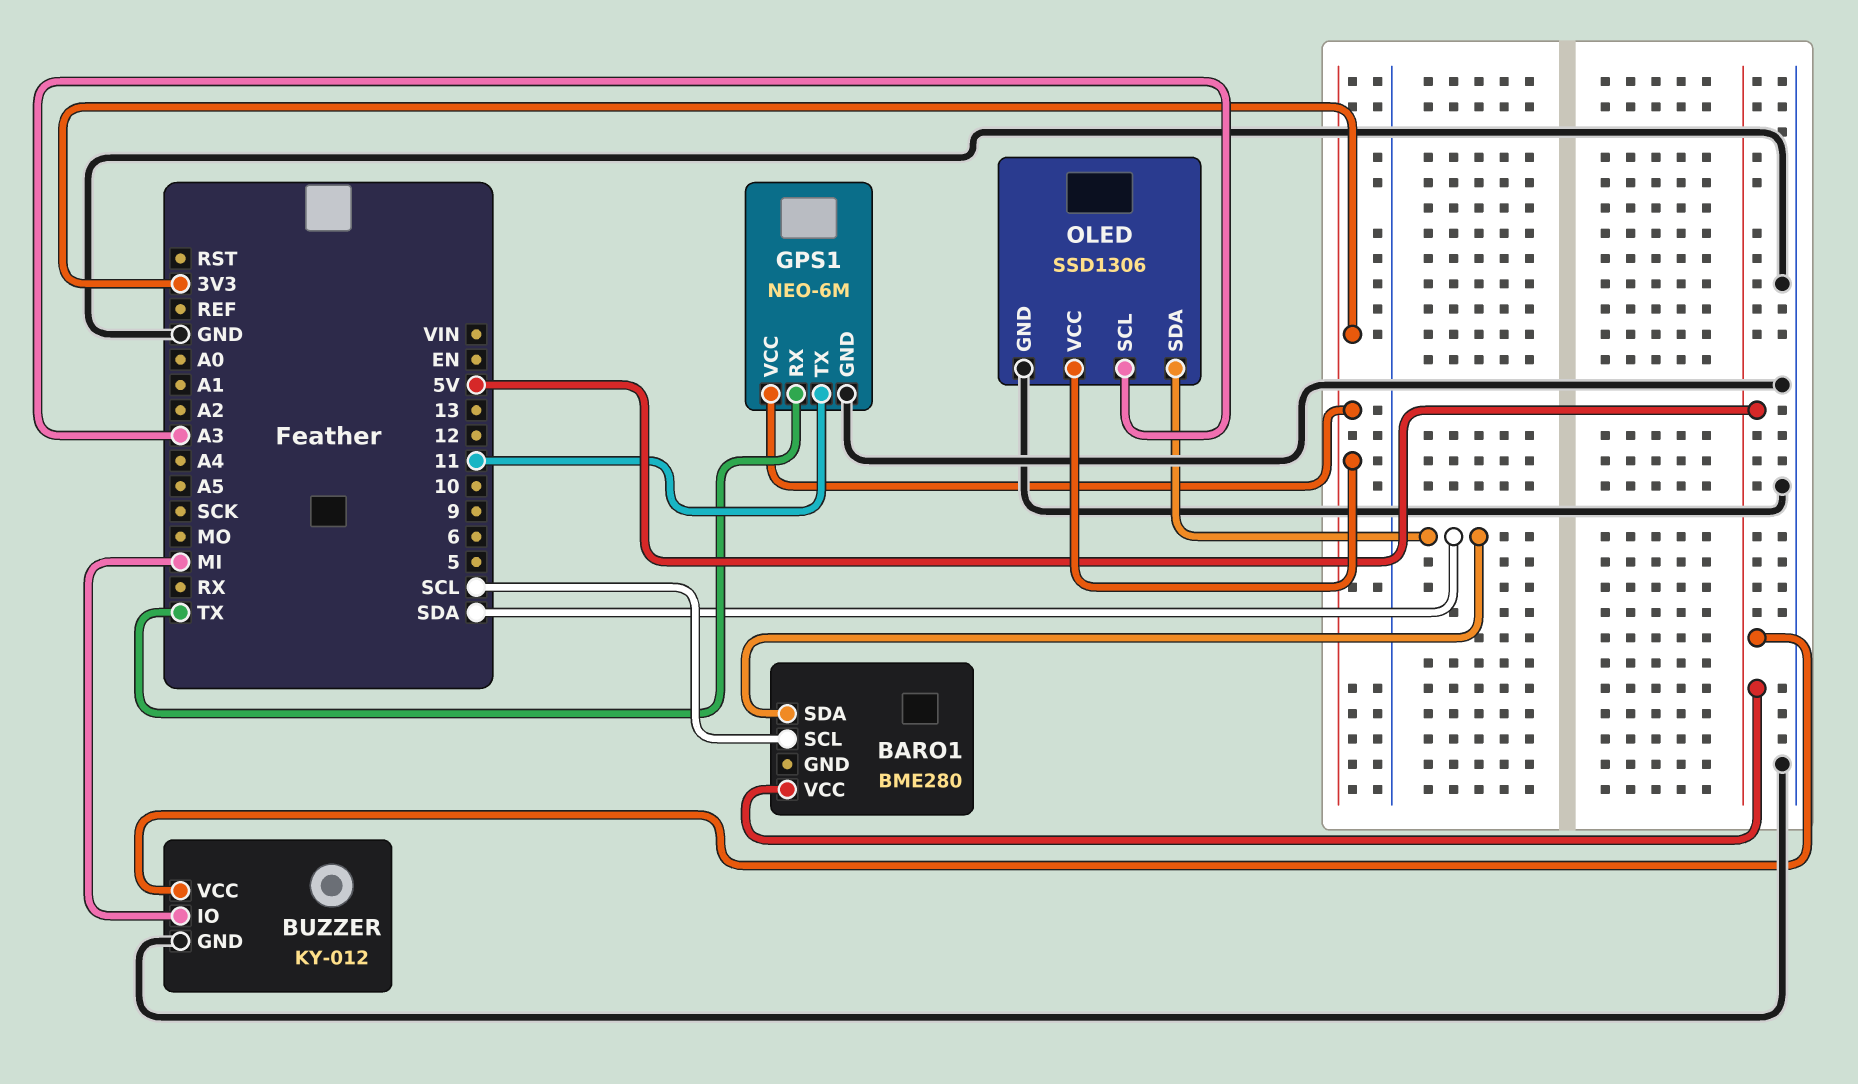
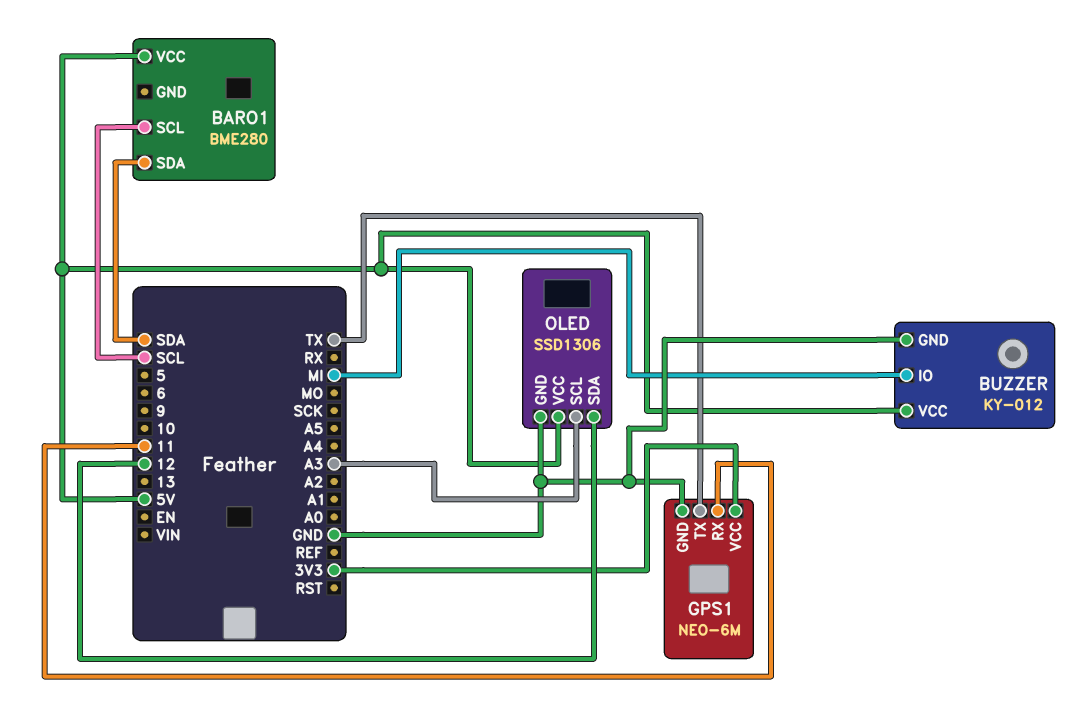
GPS1 pin RX: TX -> 11
GPS1 pin TX: 11 -> TX
OLED pin SDA: SDA -> 12
OLED pin VCC: 3V3 -> 5V

